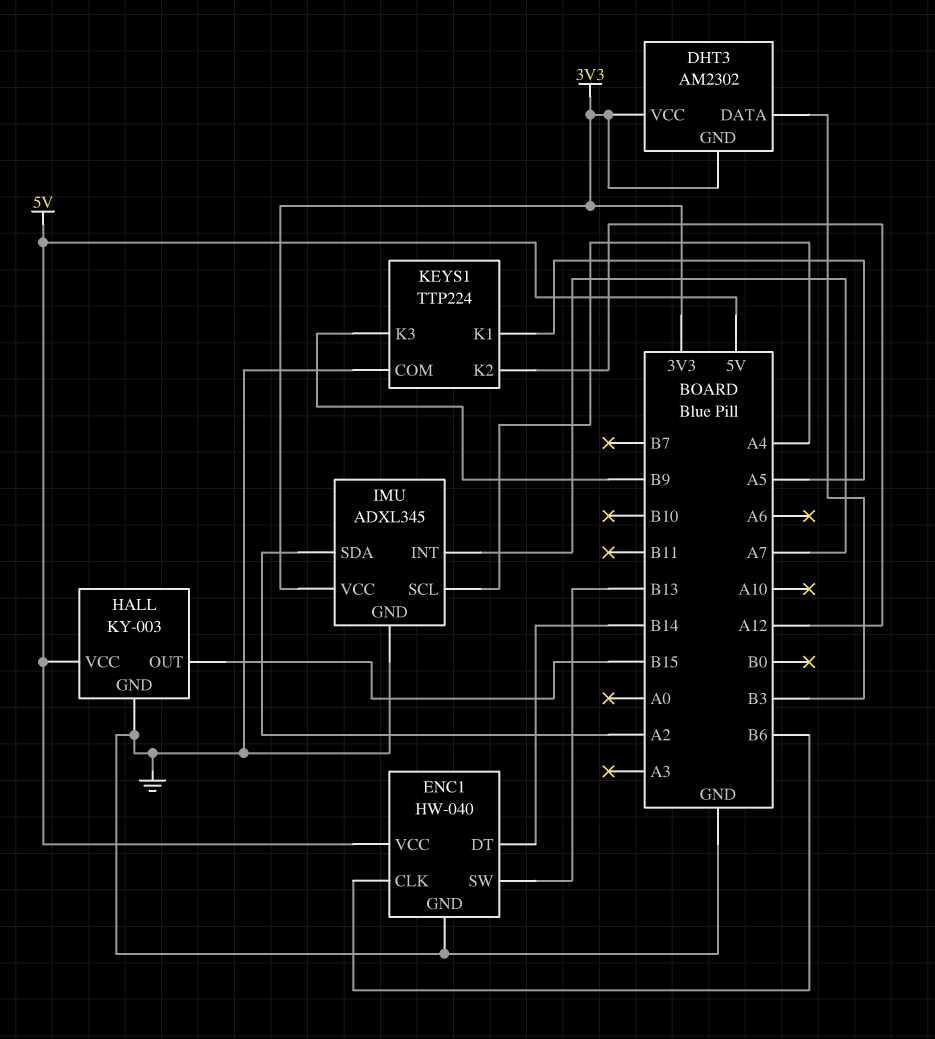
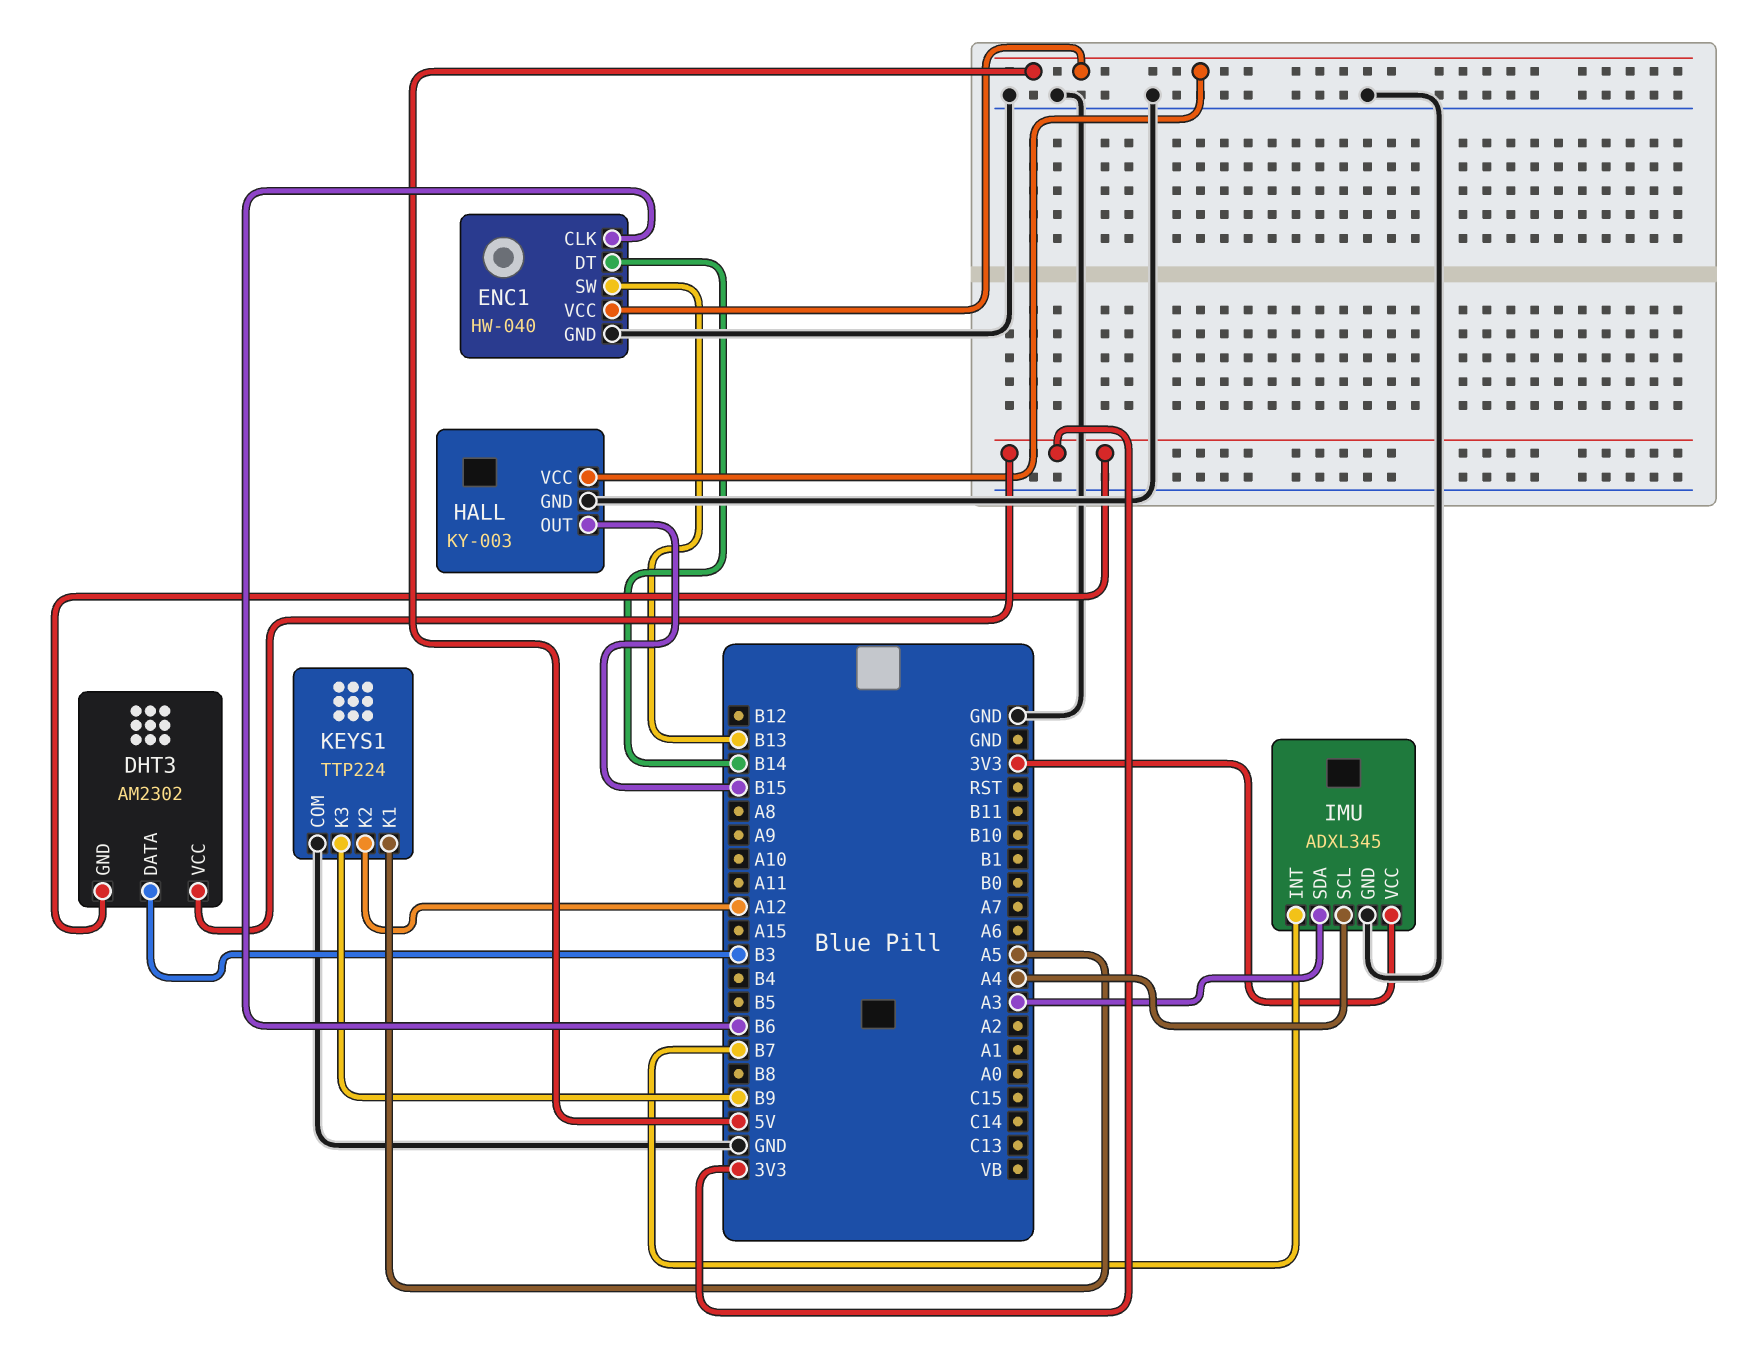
IMU pin INT: A7 -> B7
IMU pin SDA: A2 -> A3

